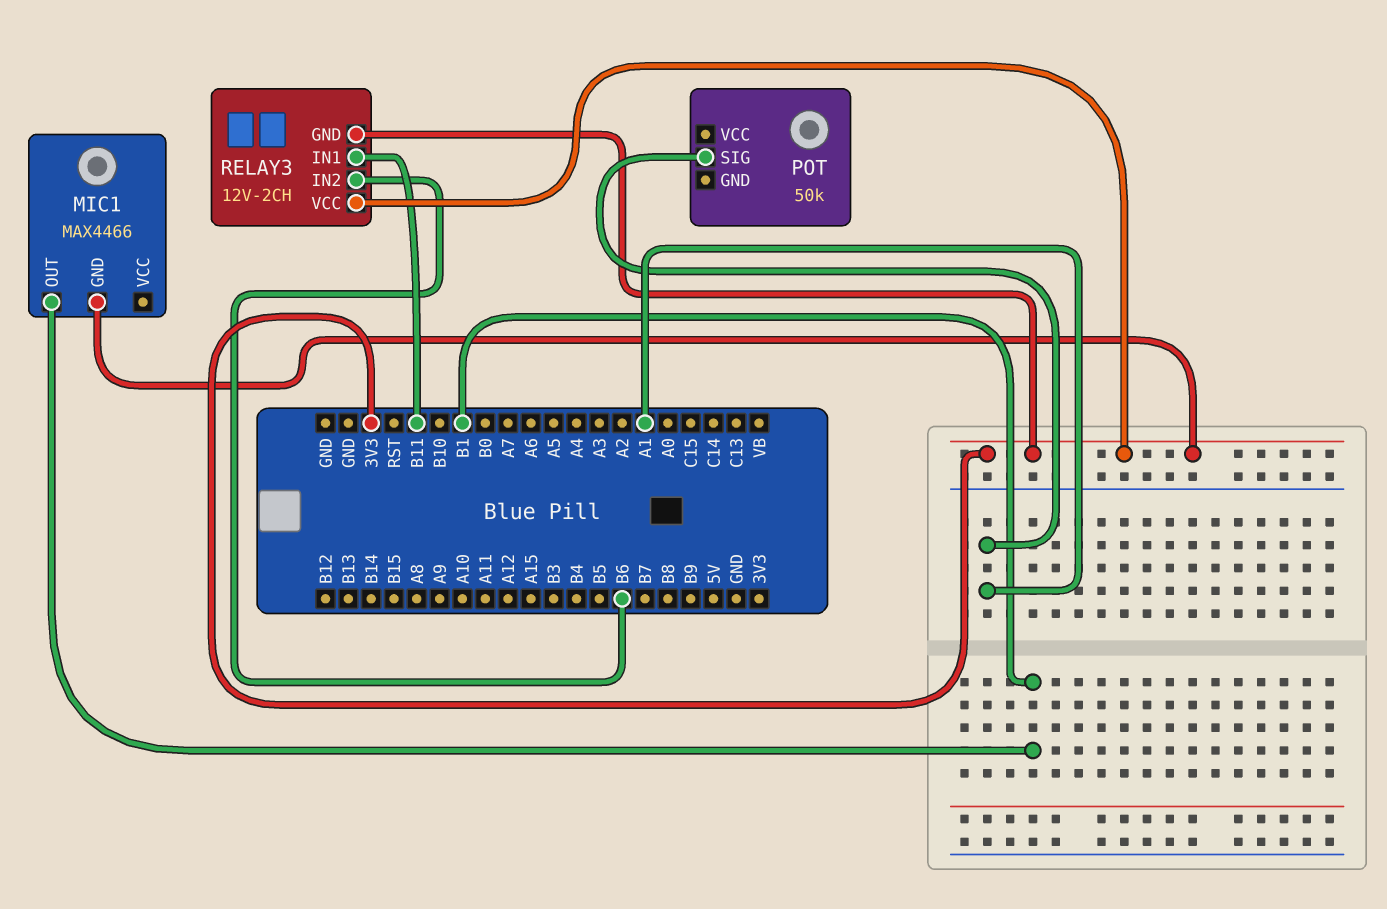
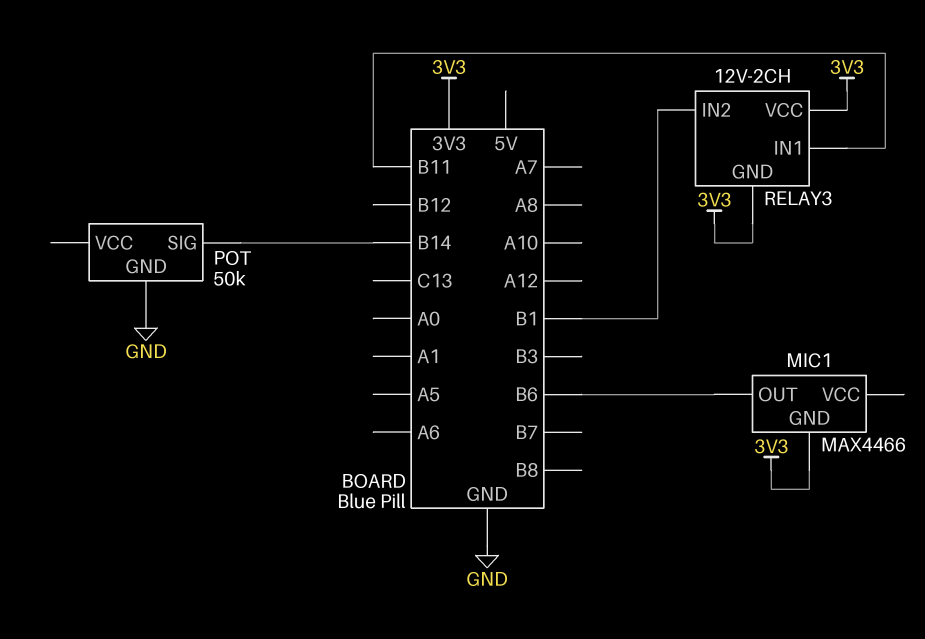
MIC1 pin OUT: B1 -> B6
POT pin GND: none -> GND
POT pin SIG: A1 -> B14
RELAY3 pin IN2: B6 -> B1

